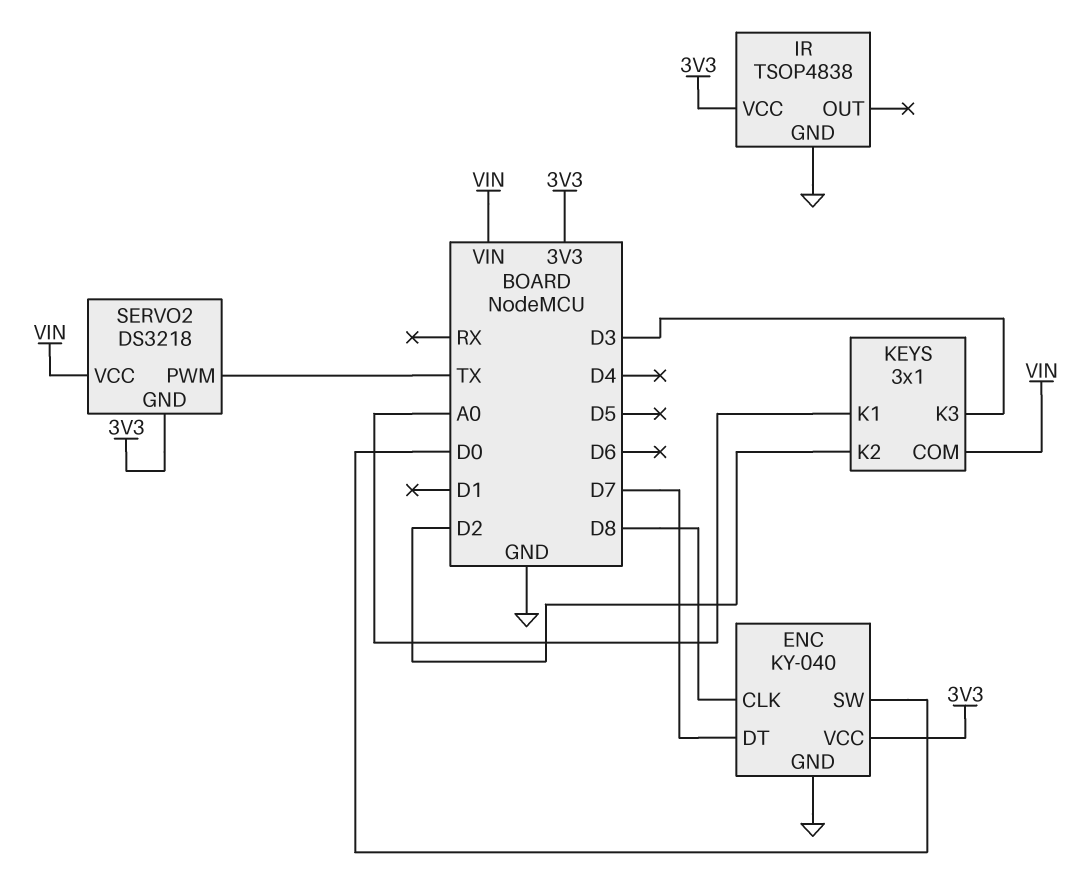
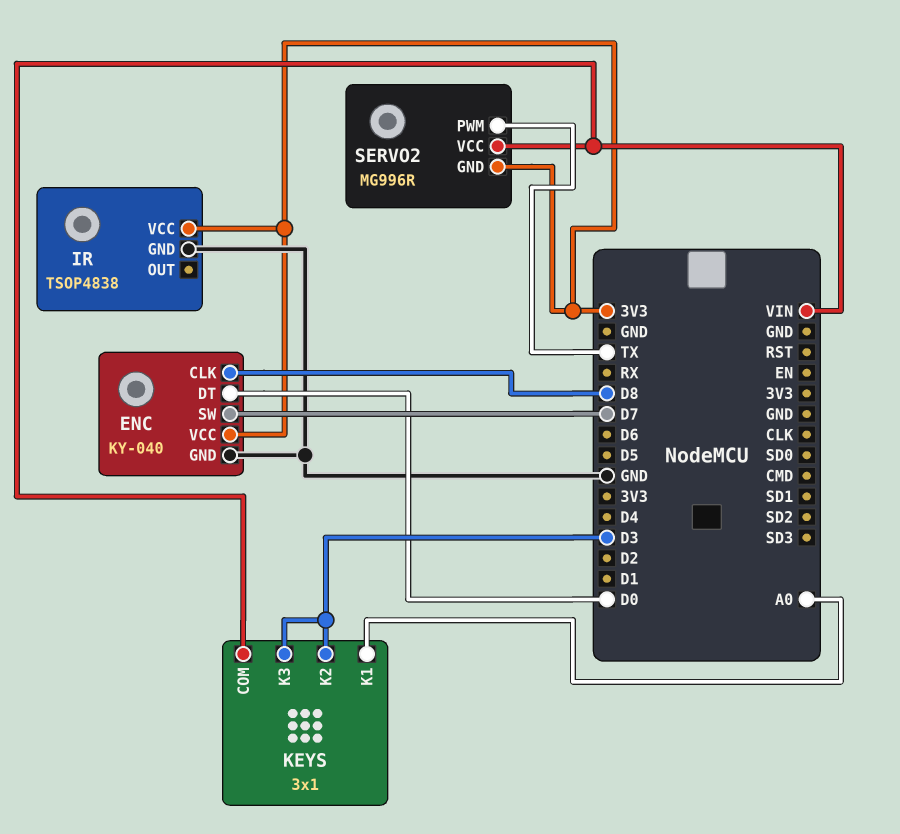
ENC pin DT: D7 -> D0
ENC pin SW: D0 -> D7
KEYS pin K2: D2 -> D3
SERVO2: DS3218 -> MG996R

